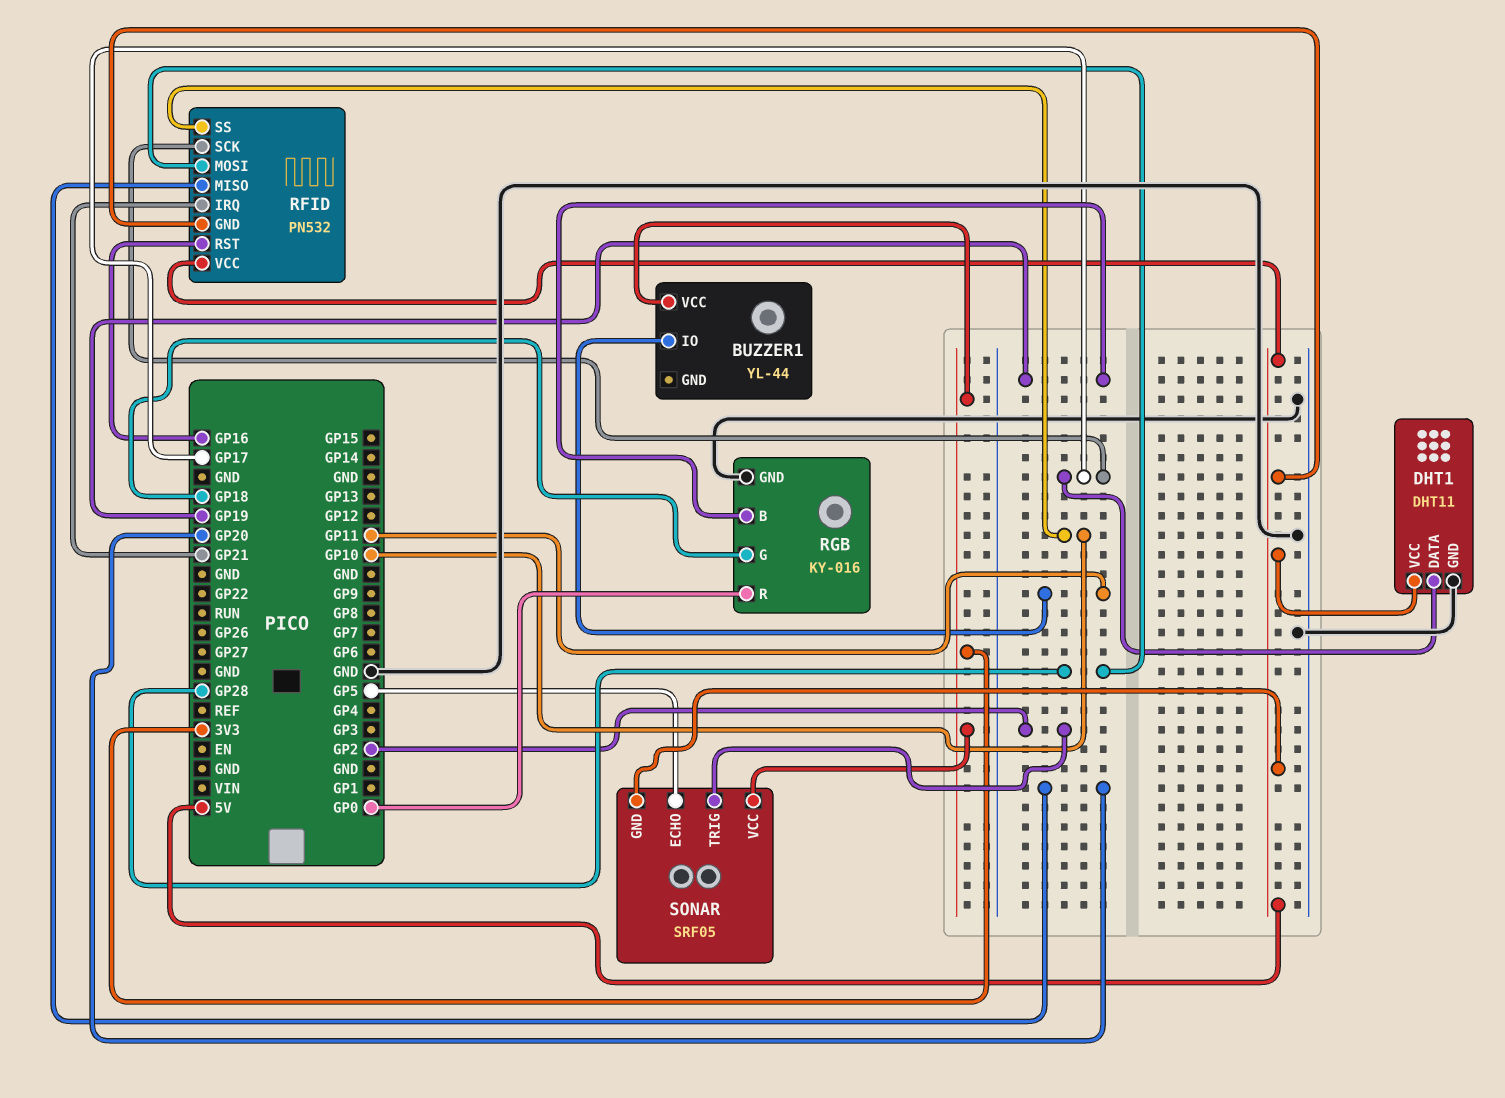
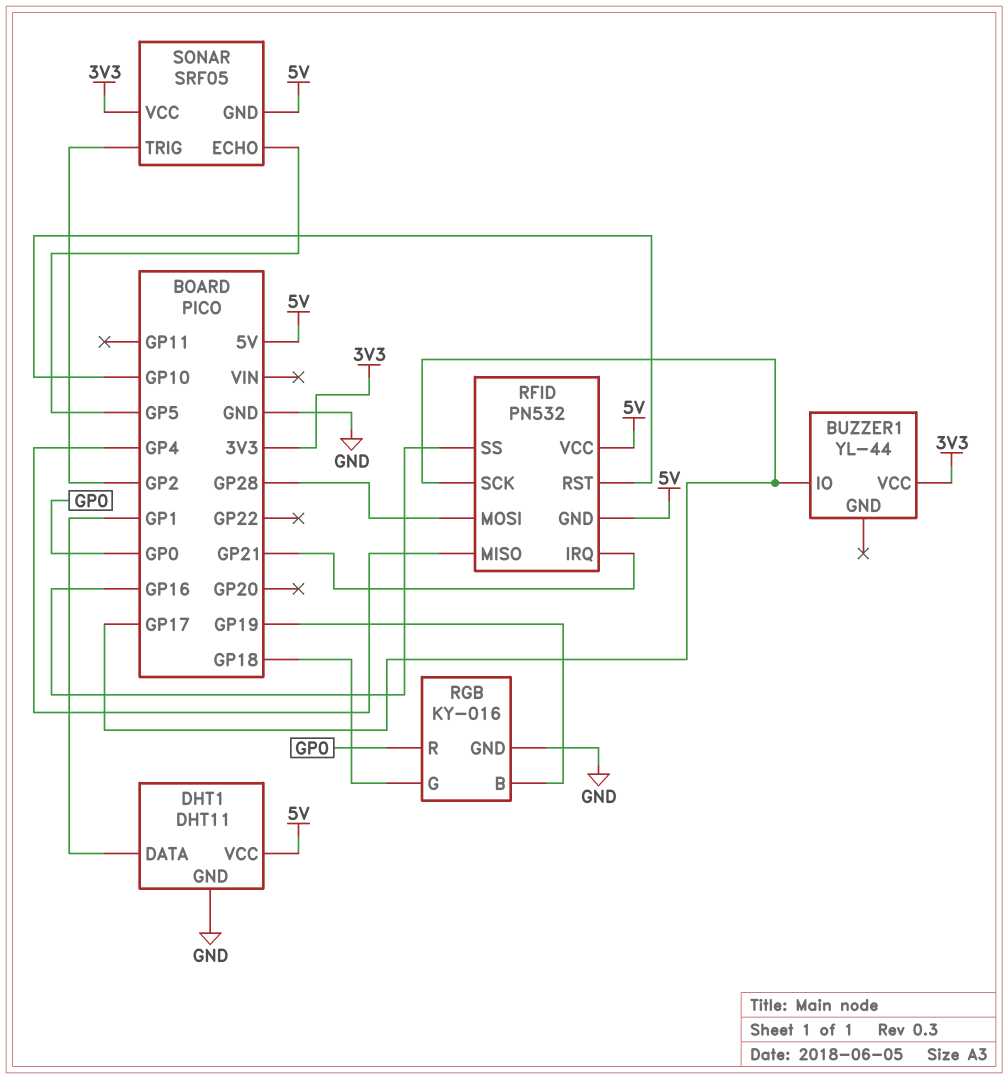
BUZZER1 pin IO: GP11 -> GP17
DHT1 pin DATA: GP17 -> GP1
RFID pin MISO: GP20 -> GP4
RFID pin RST: GP16 -> GP10
RFID pin SS: GP10 -> GP16

